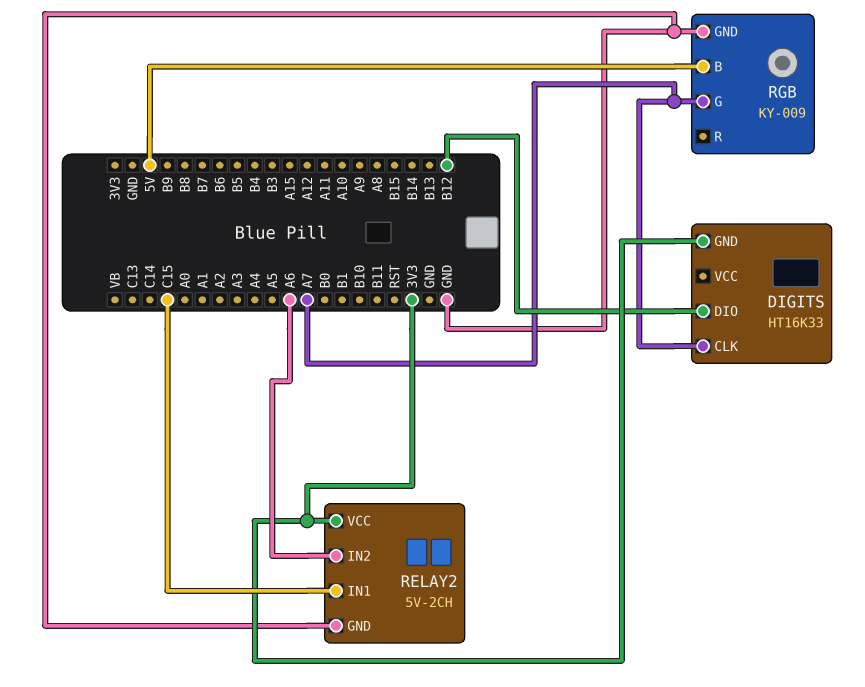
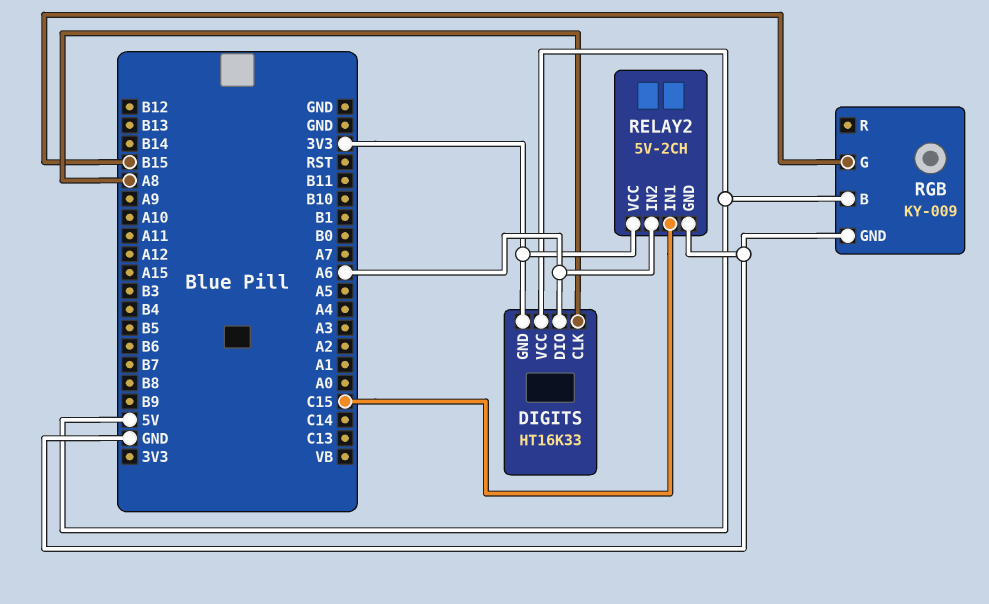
DIGITS pin CLK: A7 -> A8
DIGITS pin DIO: B12 -> A6
DIGITS pin VCC: none -> 5V
RGB pin G: A7 -> B15

